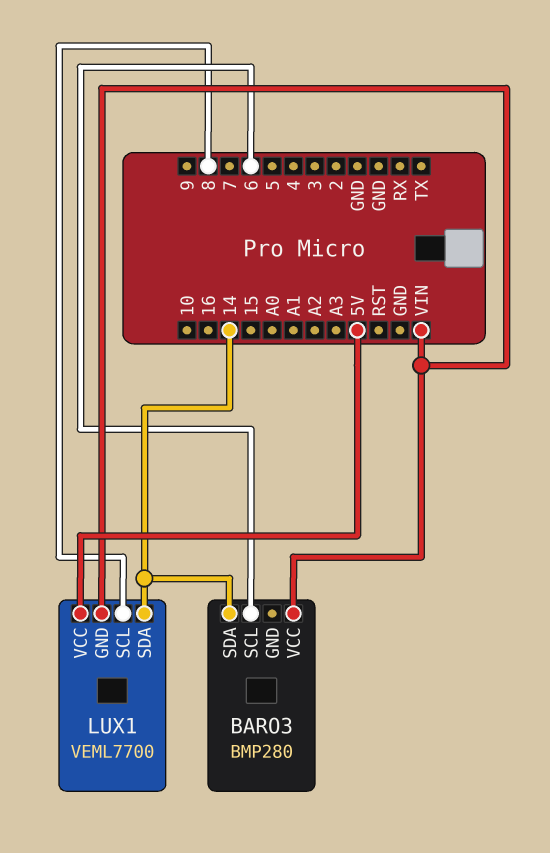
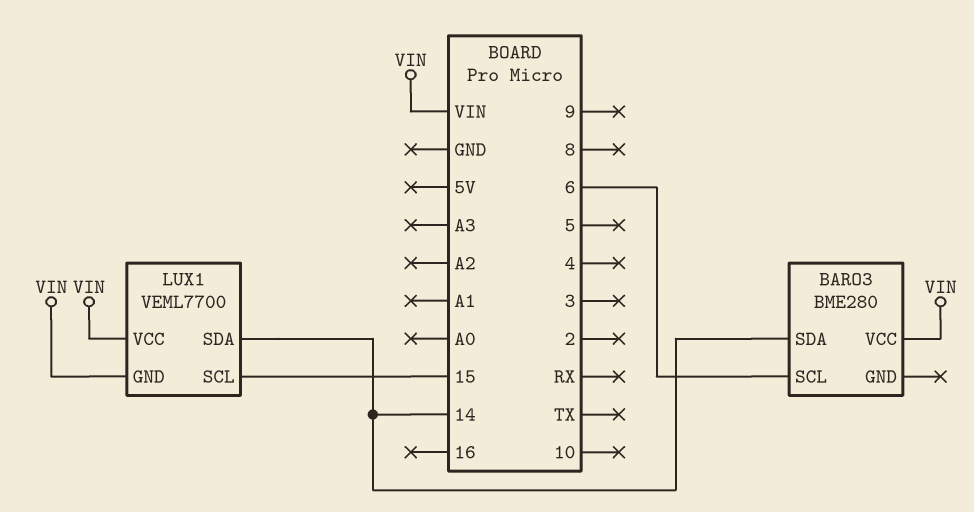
BARO3: BMP280 -> BME280
LUX1 pin SCL: 8 -> 15
LUX1 pin VCC: 5V -> VIN

